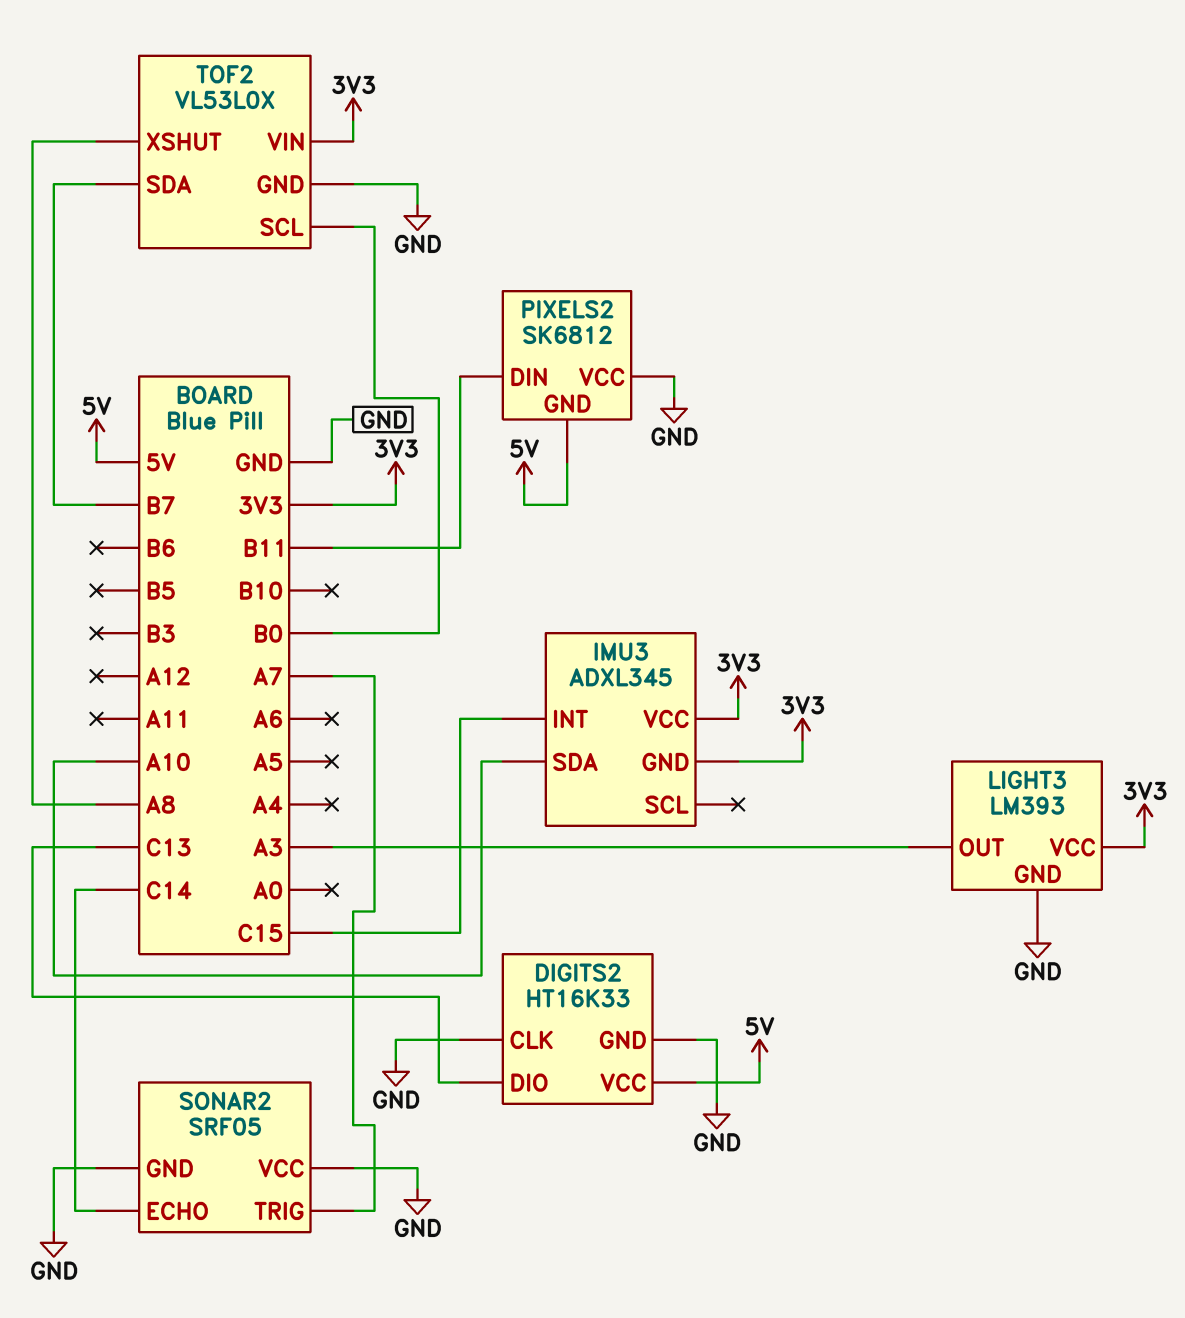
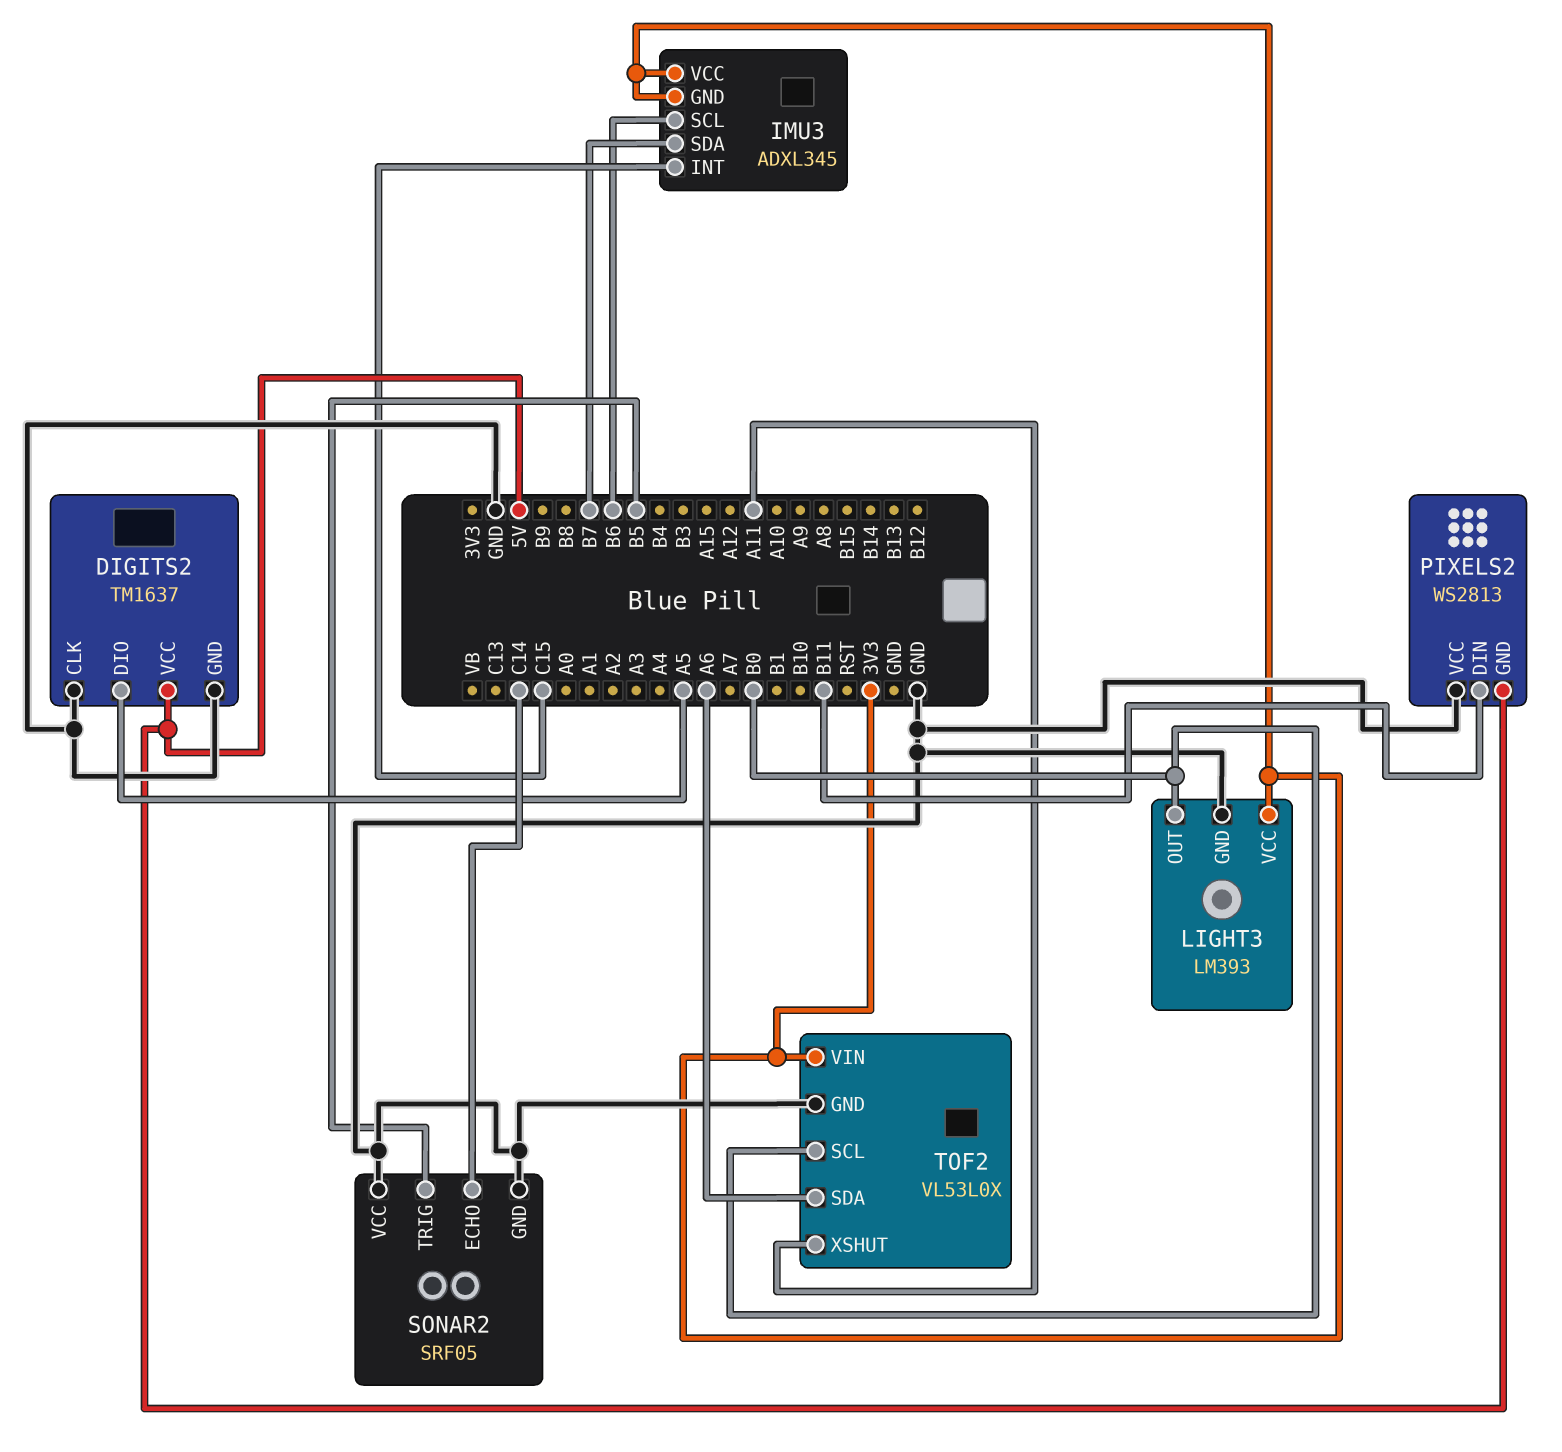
DIGITS2: HT16K33 -> TM1637
DIGITS2 pin DIO: C13 -> A5
IMU3 pin SCL: none -> B6
IMU3 pin SDA: A10 -> B7
LIGHT3 pin OUT: A3 -> B0
PIXELS2: SK6812 -> WS2813
SONAR2 pin TRIG: A7 -> B5
TOF2 pin SDA: B7 -> A6
TOF2 pin XSHUT: A8 -> A11

